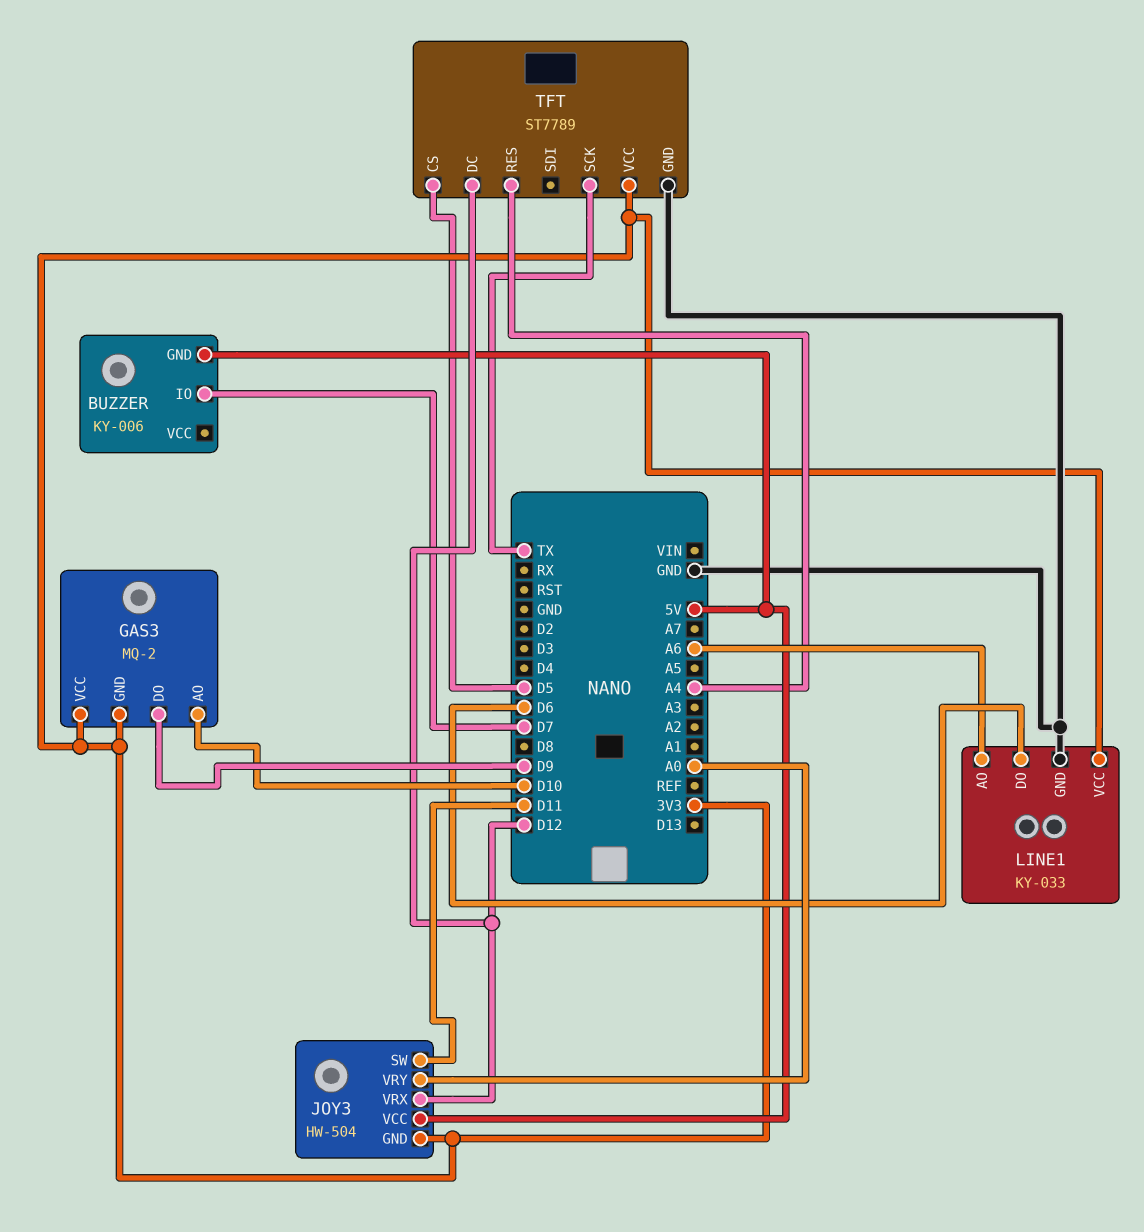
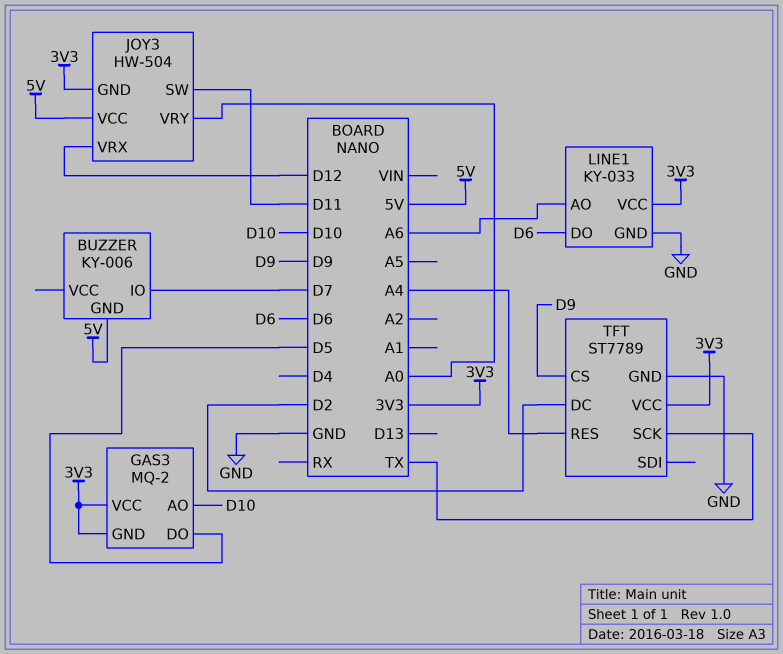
GAS3 pin DO: D9 -> D5
TFT pin CS: D5 -> D9
TFT pin DC: D12 -> D2

